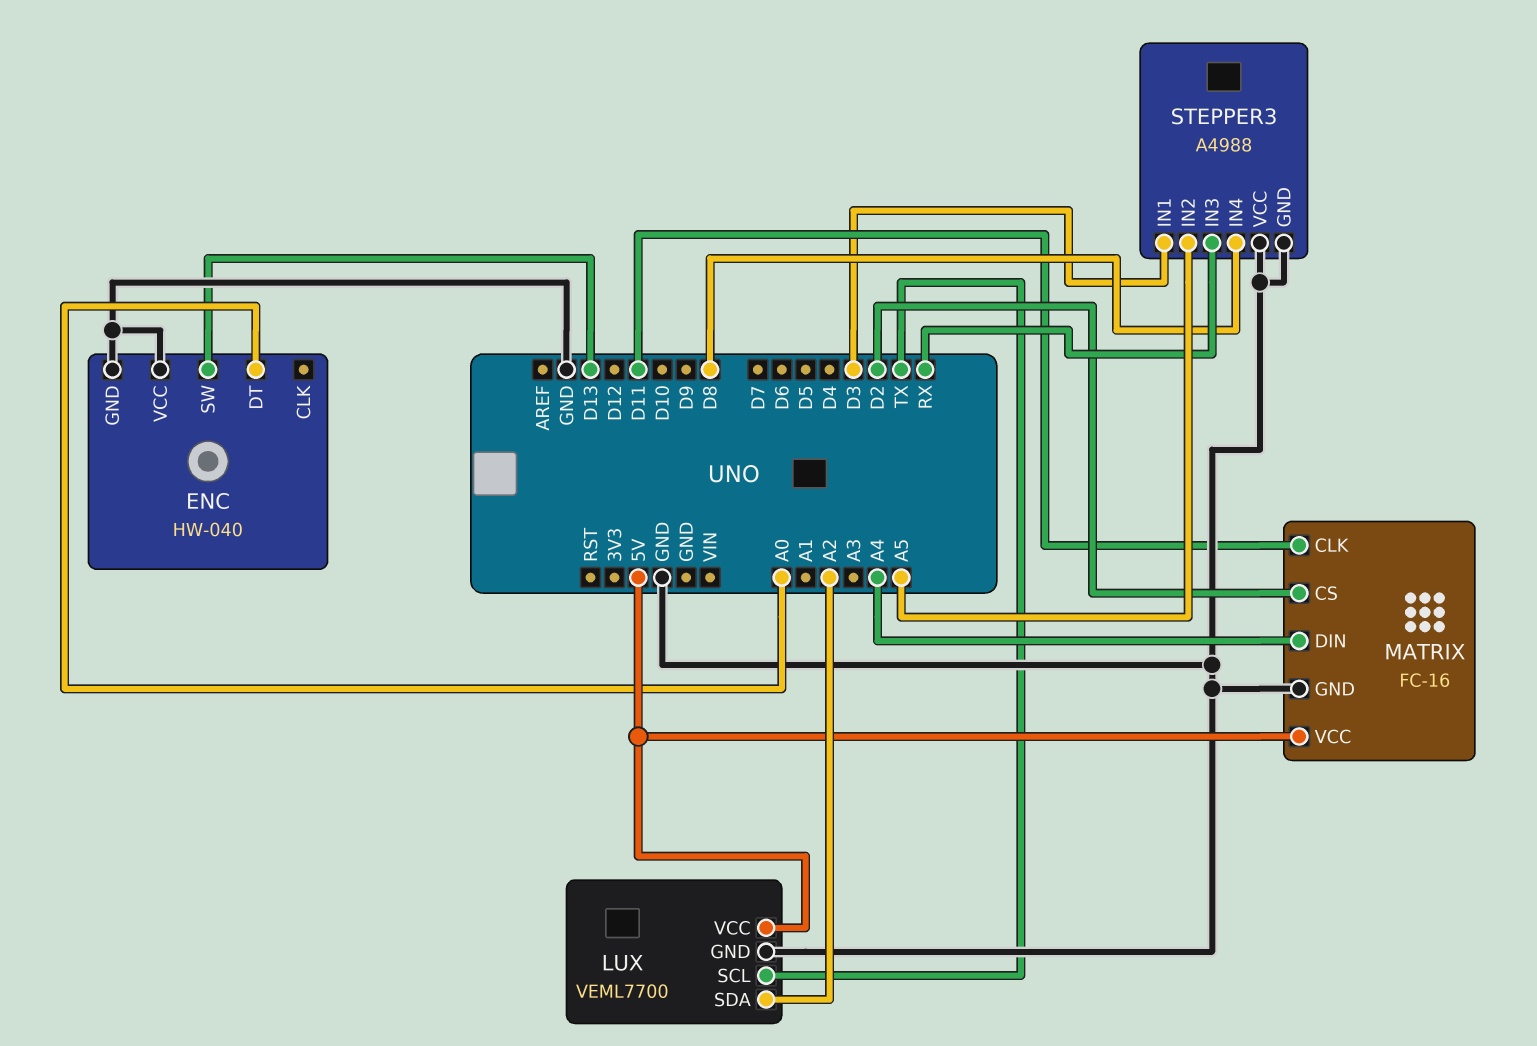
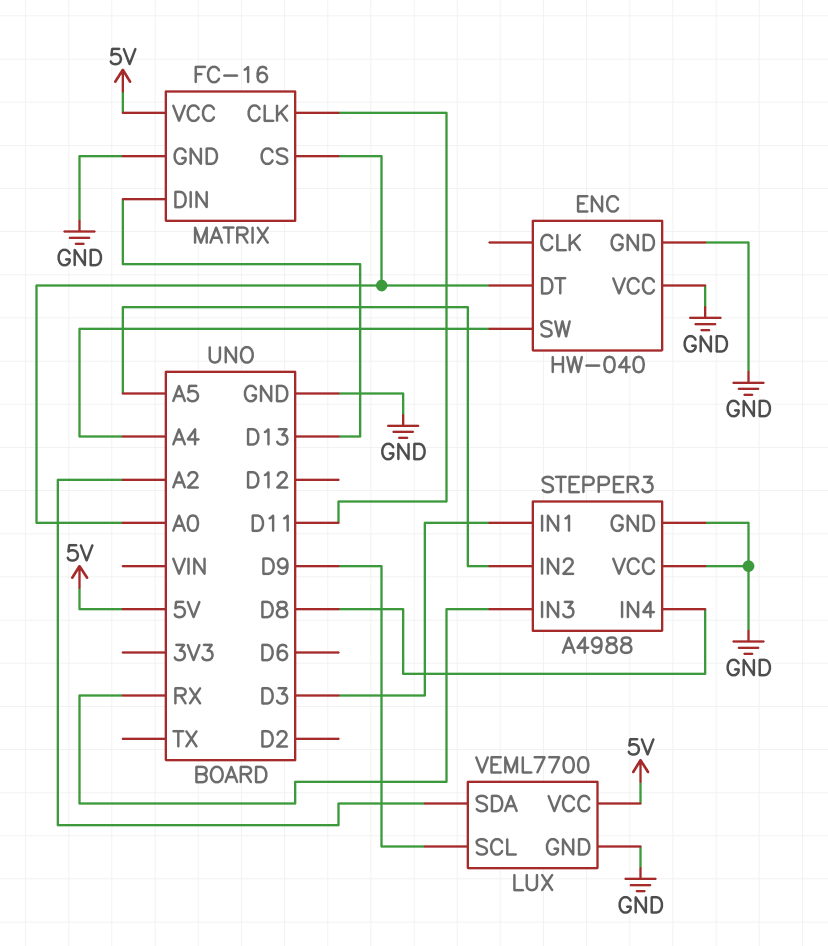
ENC pin SW: D13 -> A4
LUX pin SCL: TX -> D9
MATRIX pin CS: D2 -> A0
MATRIX pin DIN: A4 -> D13

